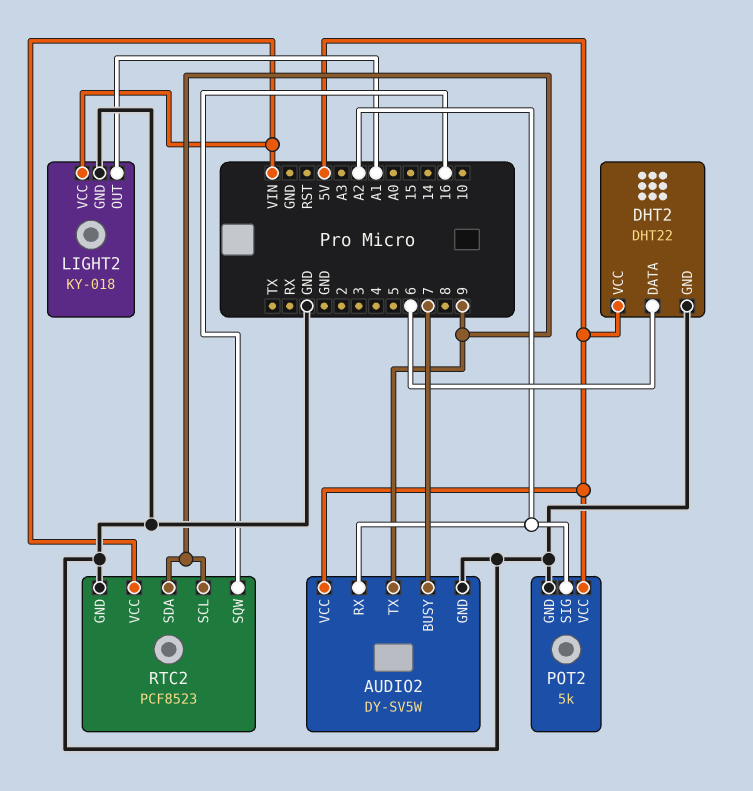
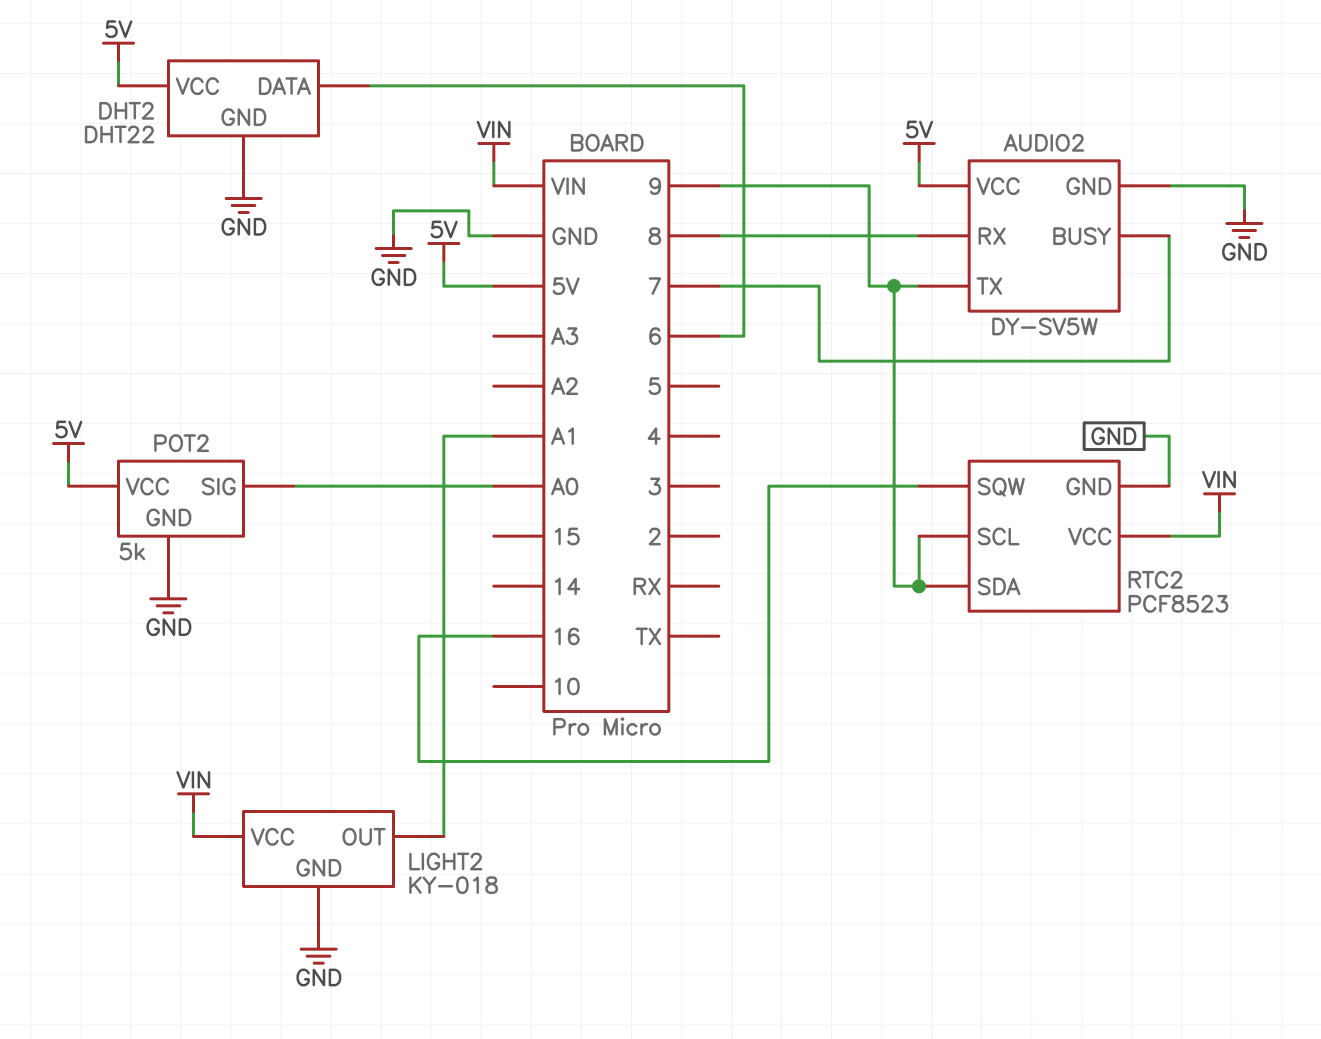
AUDIO2 pin RX: A2 -> 8
POT2 pin SIG: A2 -> A0

